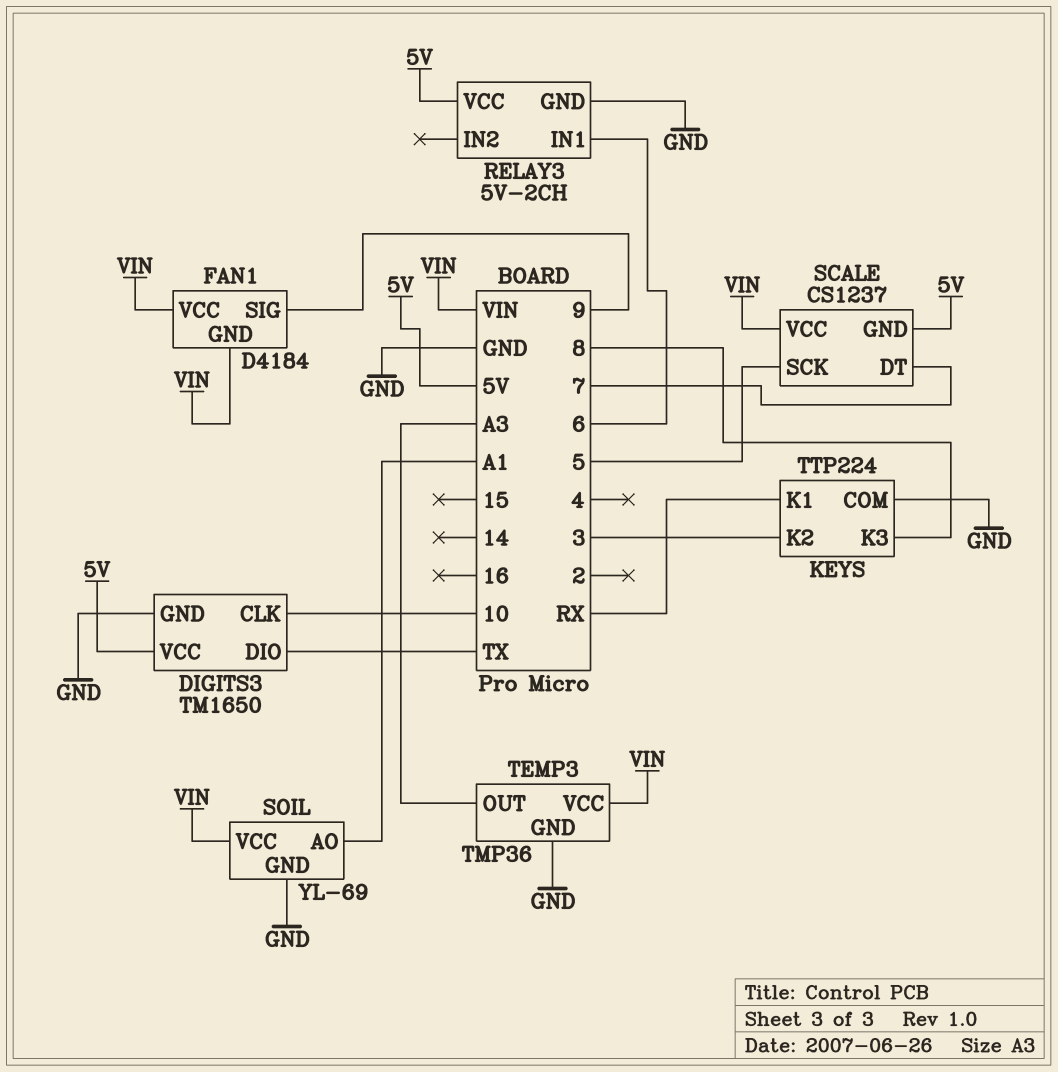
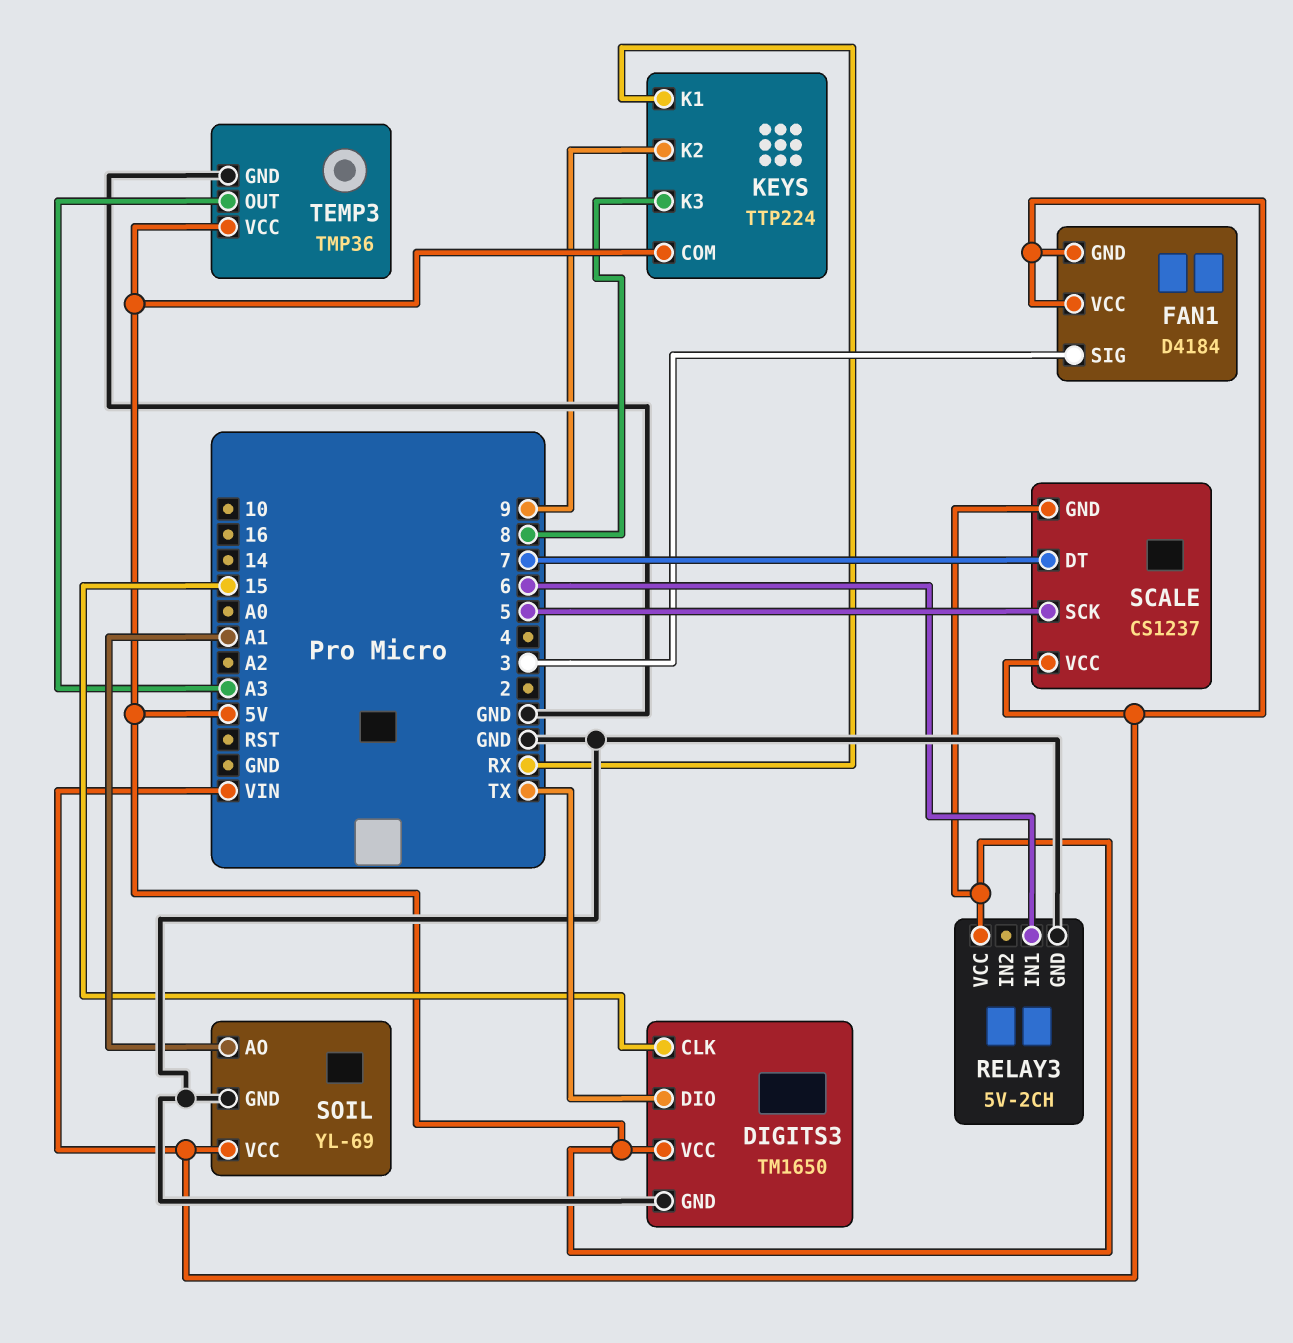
DIGITS3 pin CLK: 10 -> 15
FAN1 pin SIG: 9 -> 3
KEYS pin COM: GND -> 5V
KEYS pin K2: 3 -> 9
TEMP3 pin VCC: VIN -> 5V

